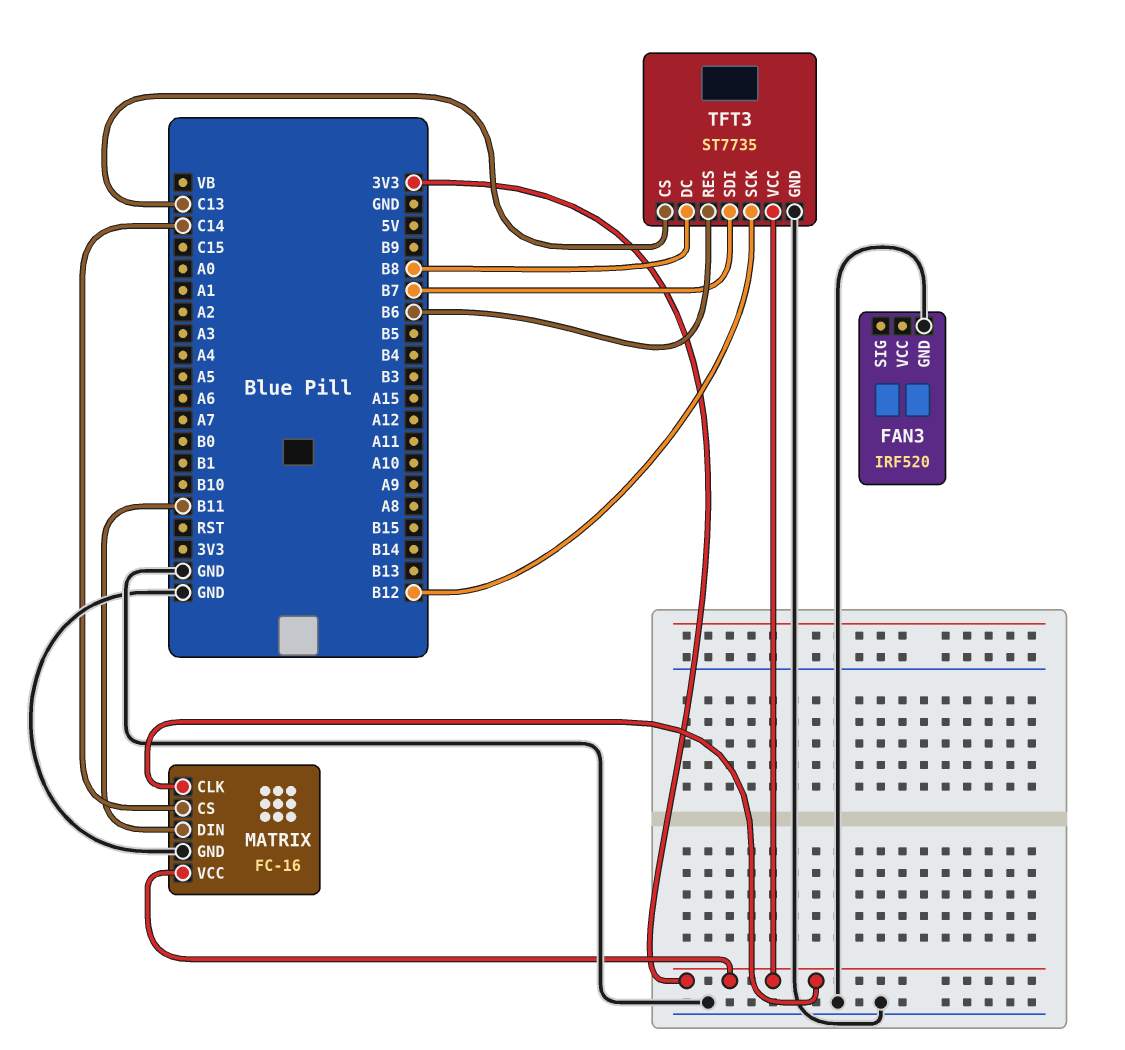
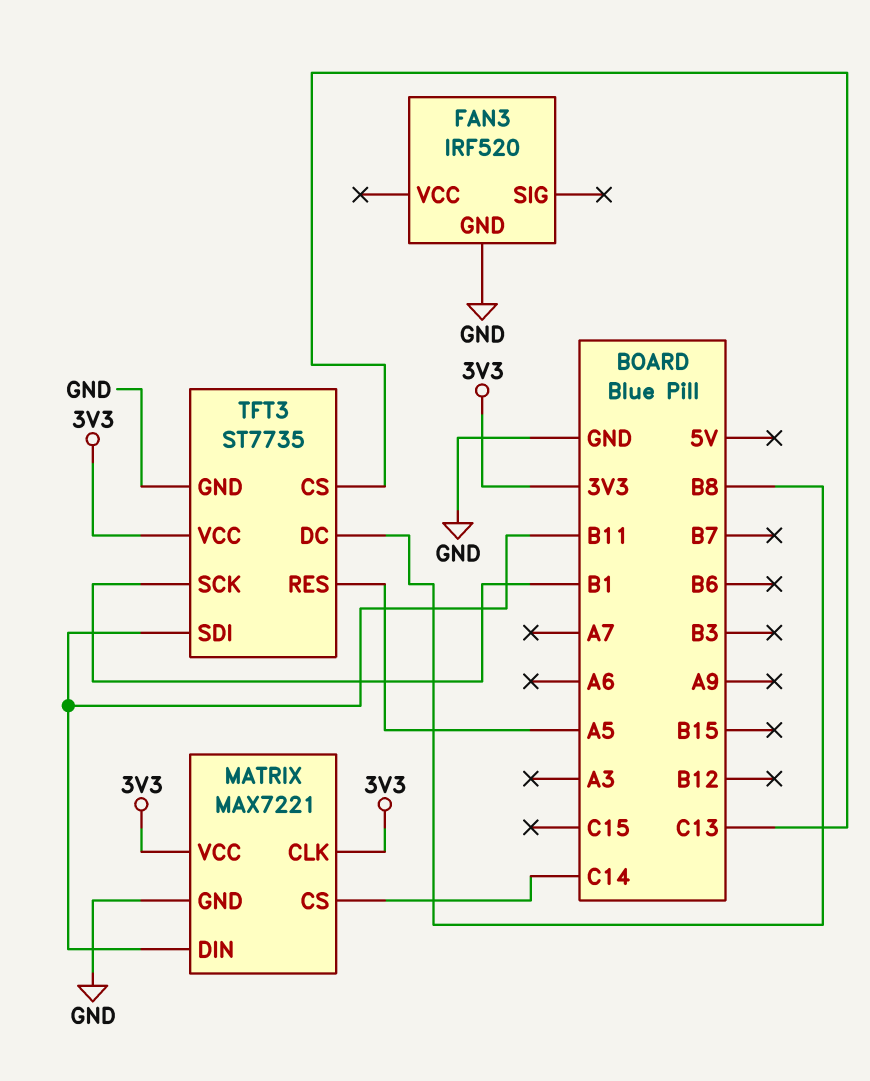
MATRIX: FC-16 -> MAX7221
TFT3 pin RES: B6 -> A5
TFT3 pin SCK: B12 -> B1
TFT3 pin SDI: B7 -> B11

